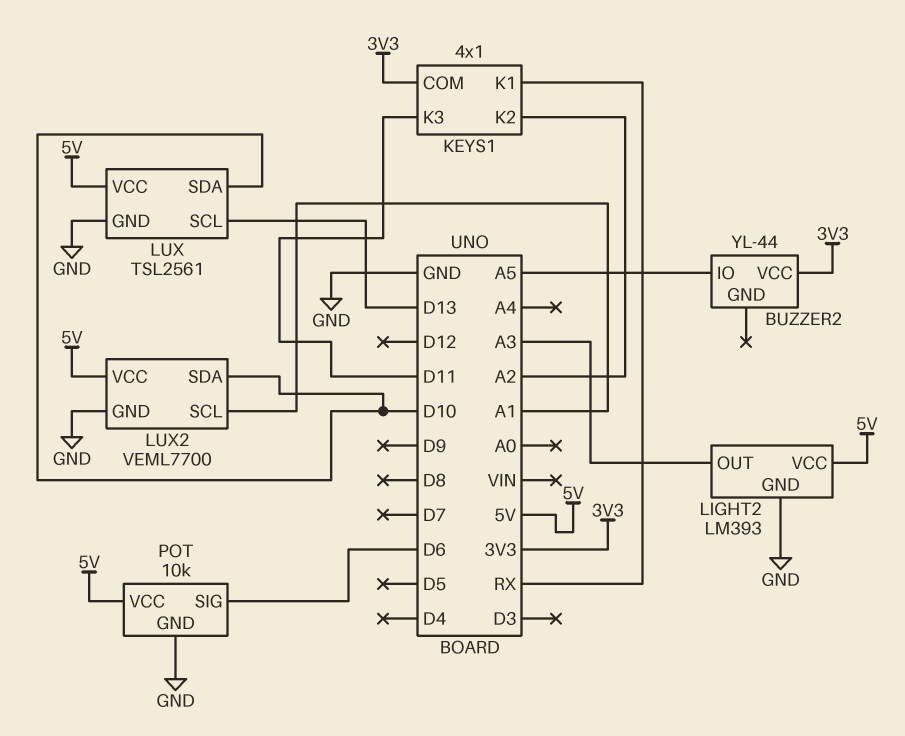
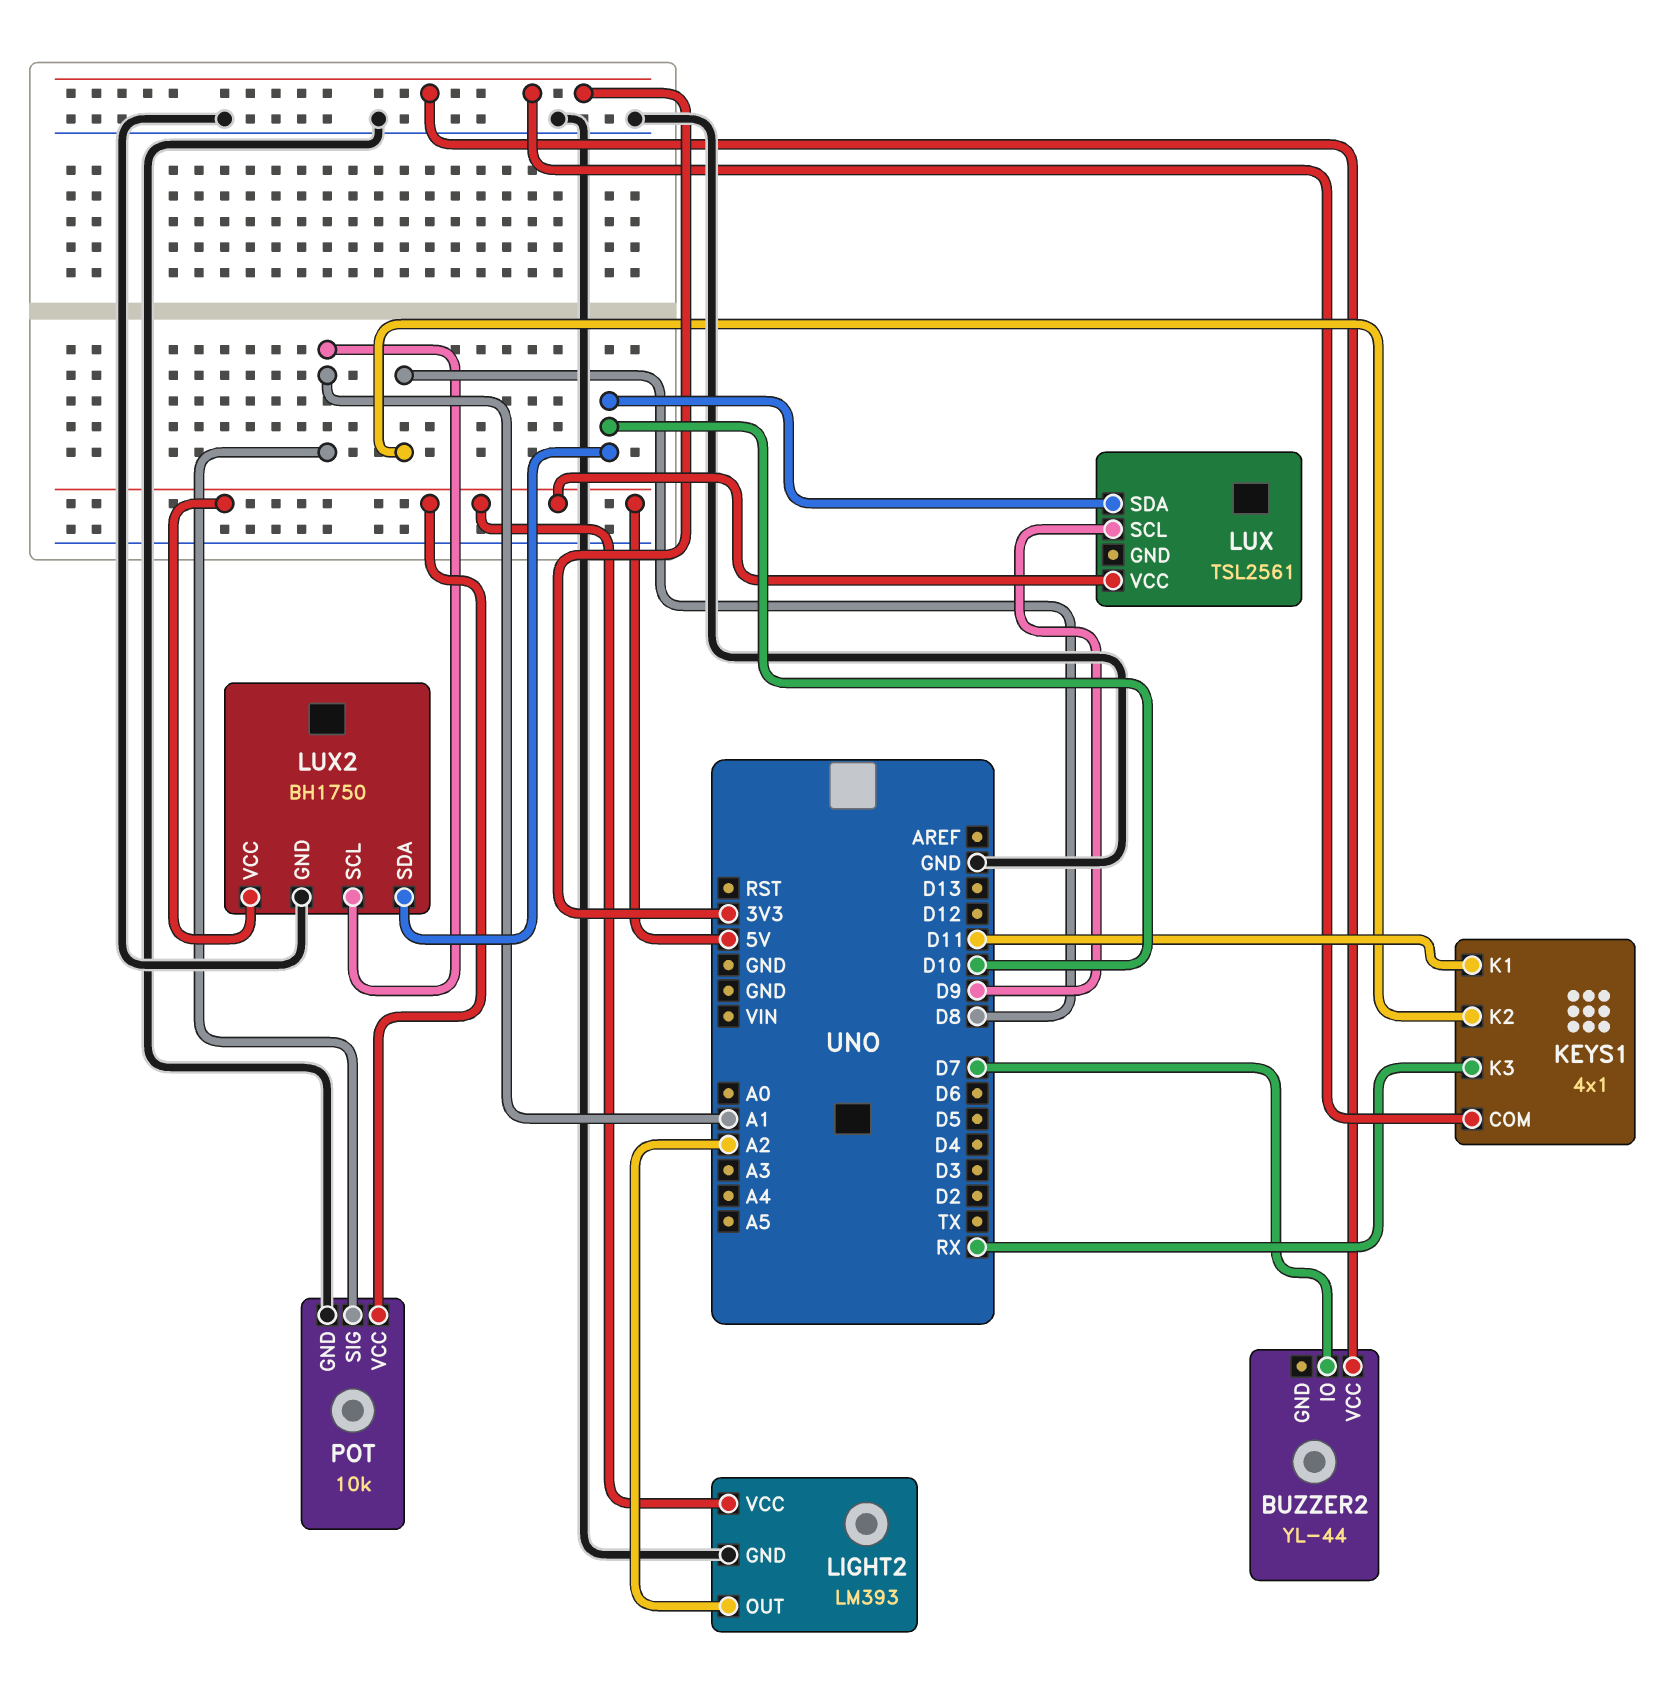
BUZZER2 pin IO: A5 -> D7
KEYS1 pin K1: RX -> D11
KEYS1 pin K2: A2 -> D8
KEYS1 pin K3: D11 -> RX
LIGHT2 pin OUT: A3 -> A2
LUX pin GND: GND -> none
LUX pin SCL: D13 -> D9
LUX2: VEML7700 -> BH1750
POT pin SIG: D6 -> A1

